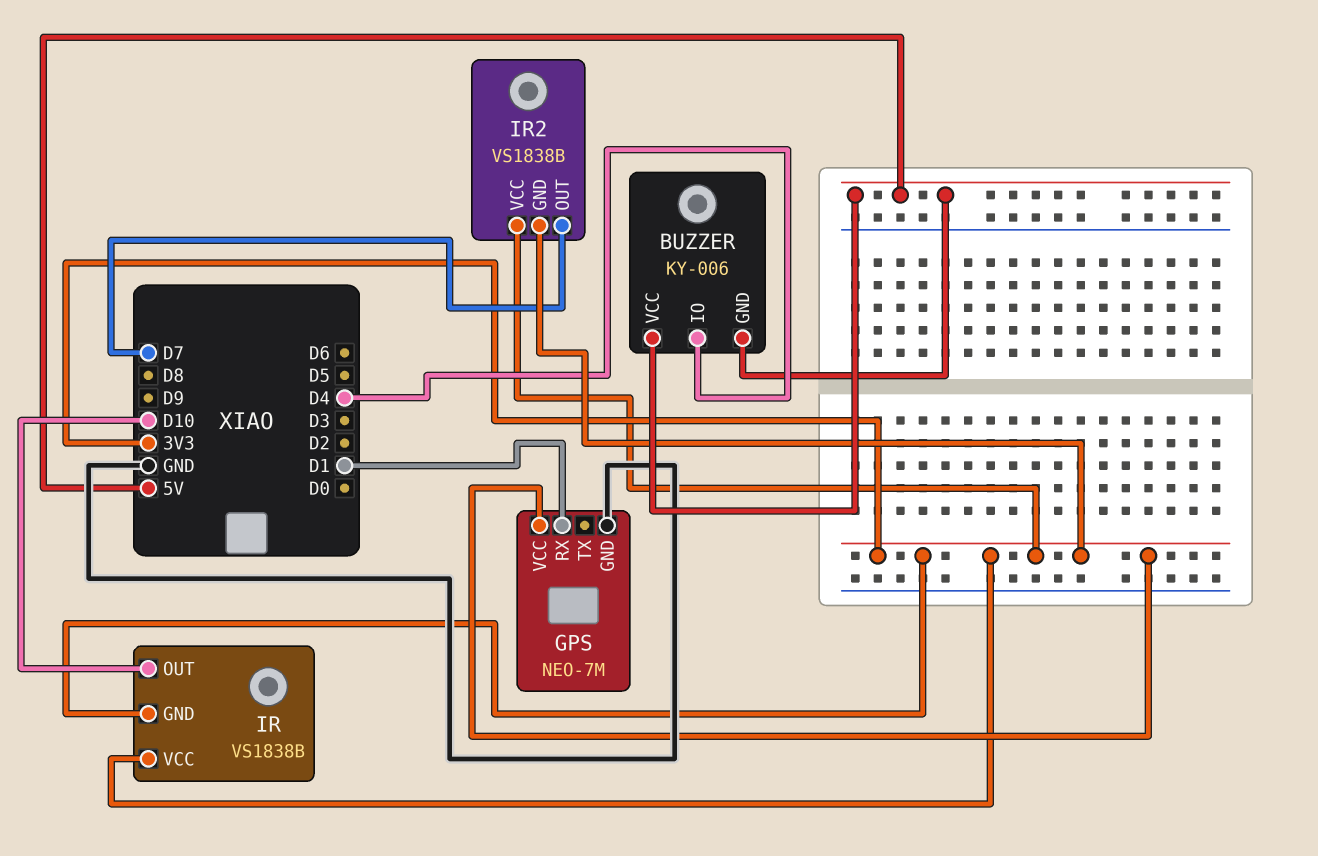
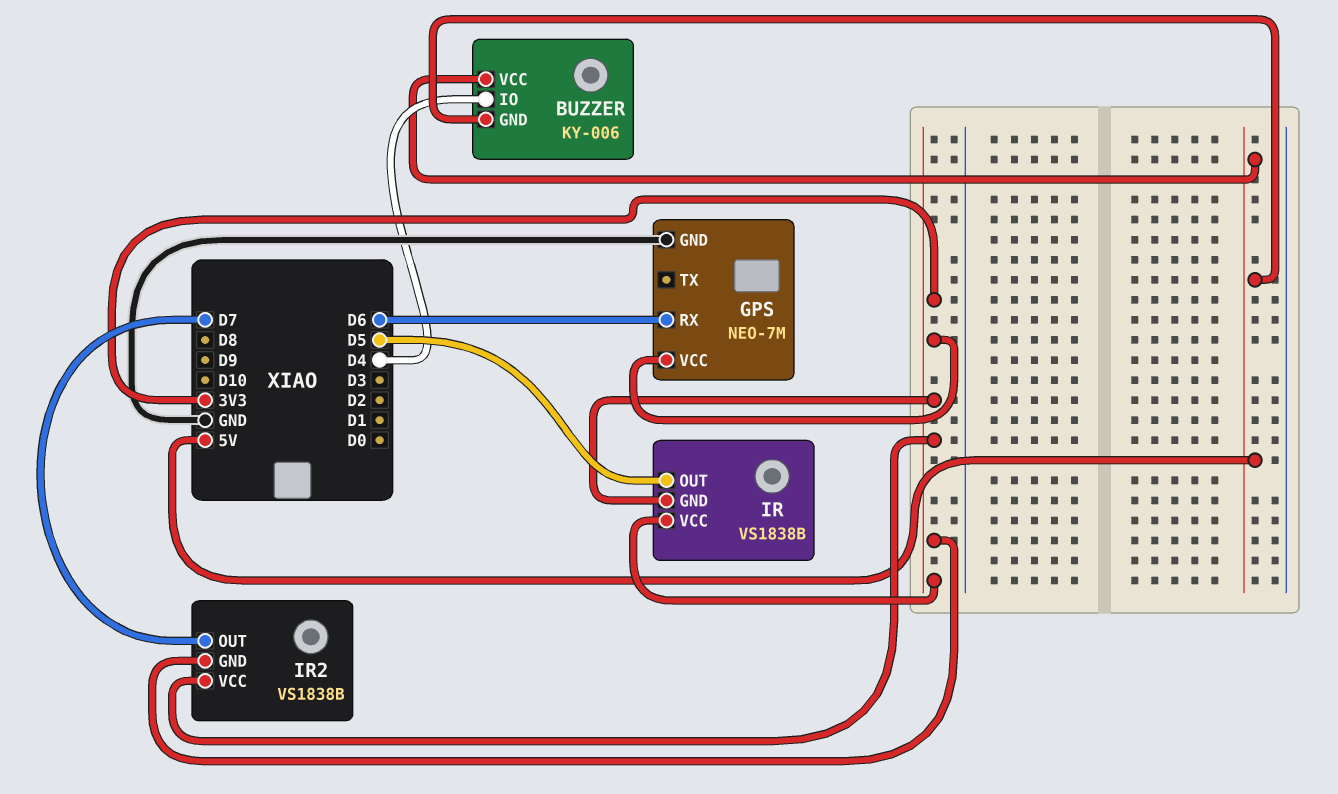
GPS pin RX: D1 -> D6
IR pin OUT: D10 -> D5

